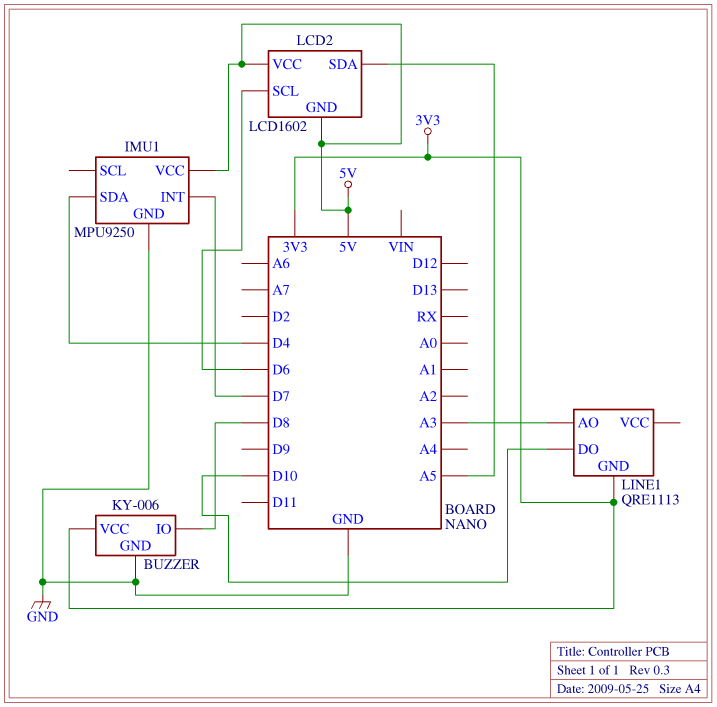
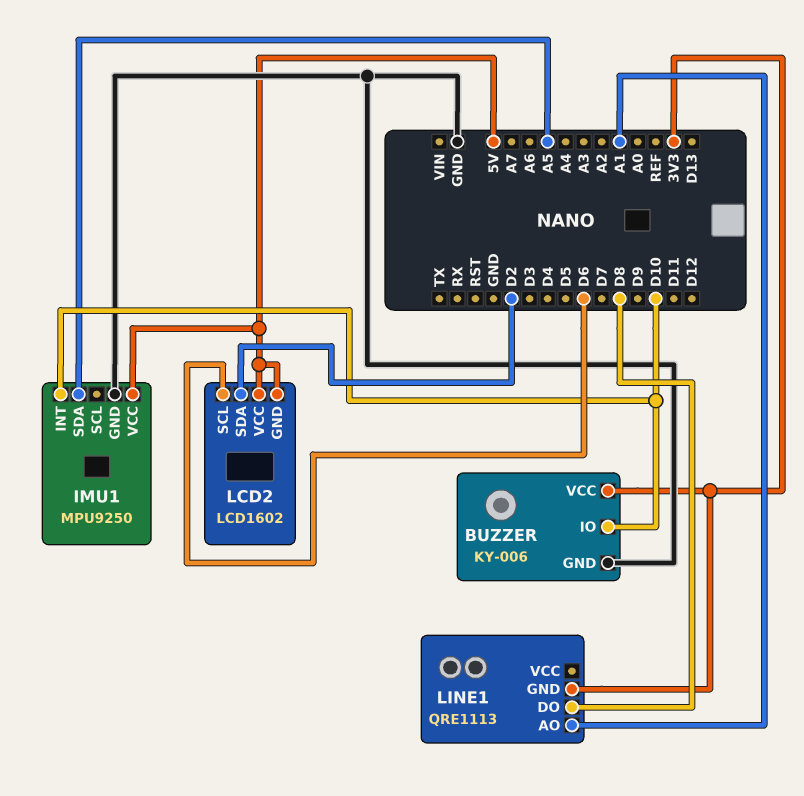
BUZZER pin IO: D8 -> D10
IMU1 pin INT: D7 -> D10
IMU1 pin SDA: D4 -> A5
LCD2 pin SDA: A5 -> D2
LINE1 pin AO: A3 -> A1
LINE1 pin DO: D10 -> D8

